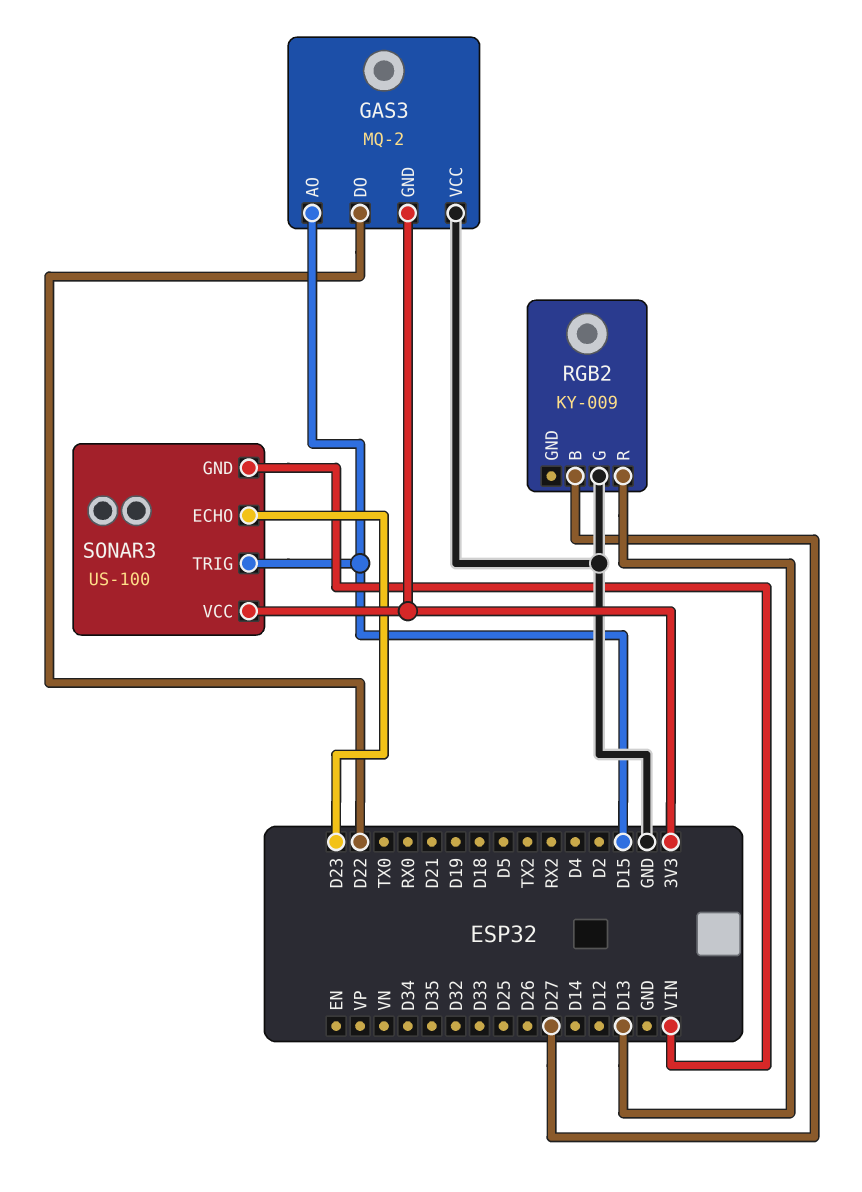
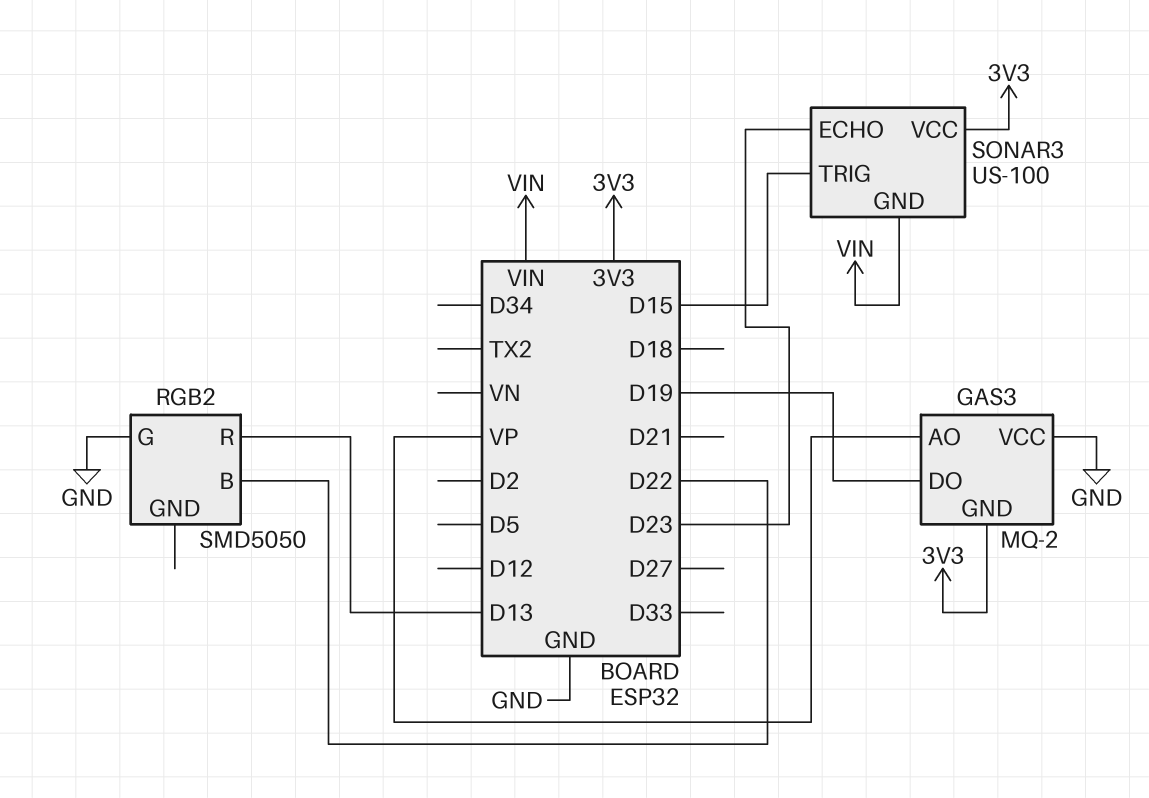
GAS3 pin AO: D15 -> VP
GAS3 pin DO: D22 -> D19
RGB2: KY-009 -> SMD5050
RGB2 pin B: D27 -> D22

